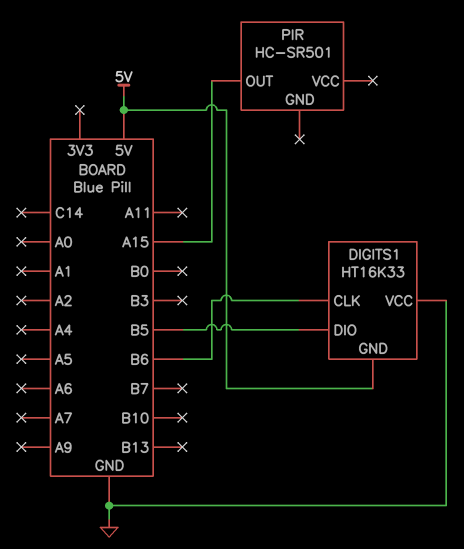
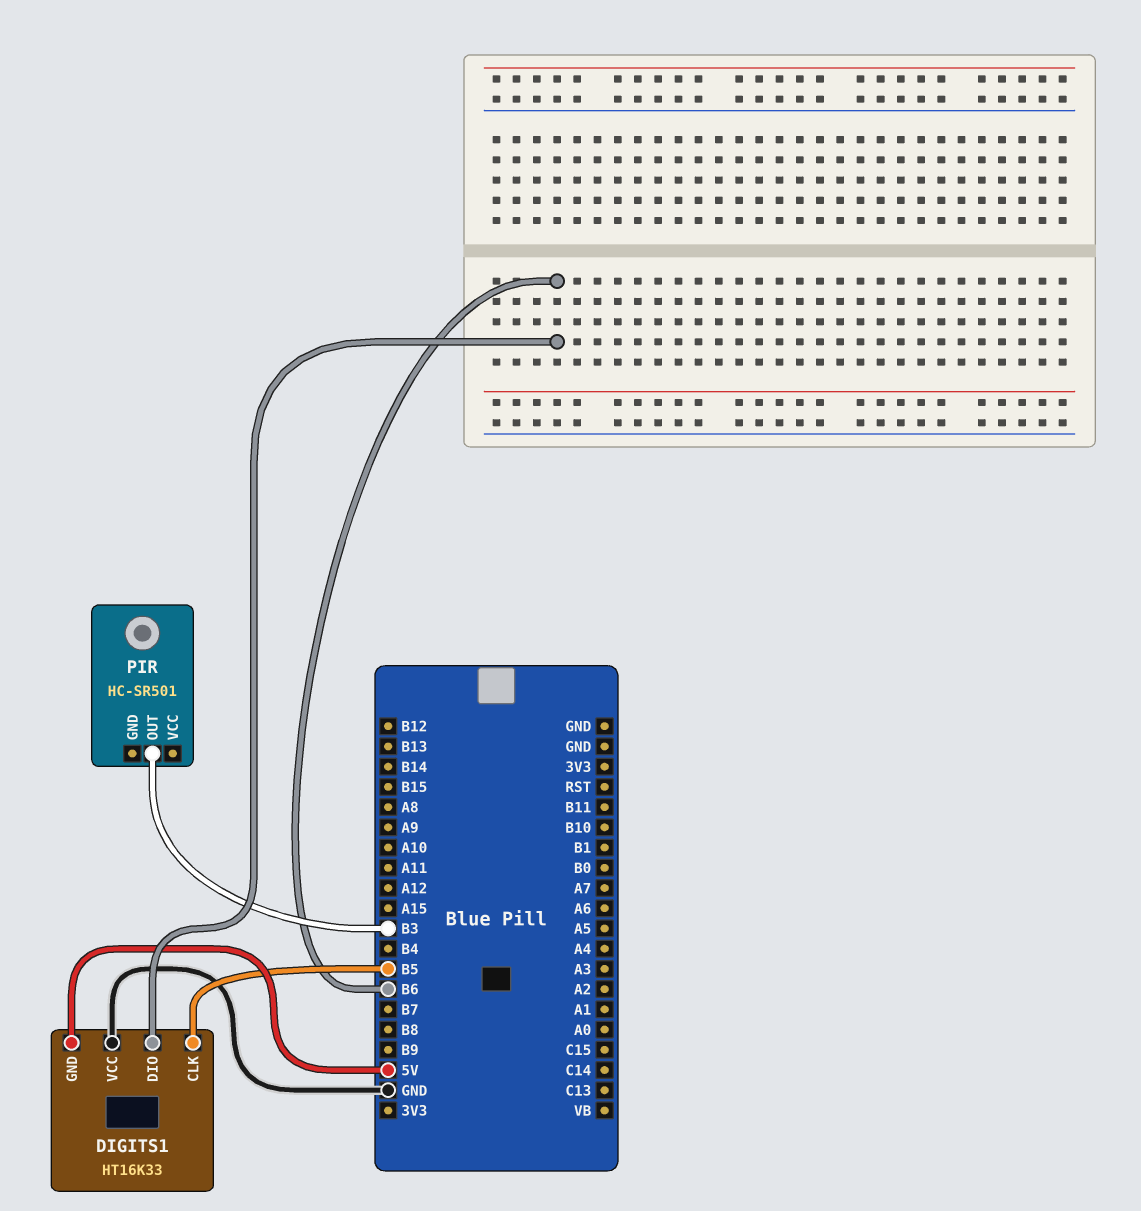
DIGITS1 pin CLK: B6 -> B5
DIGITS1 pin DIO: B5 -> B6
PIR pin OUT: A15 -> B3

